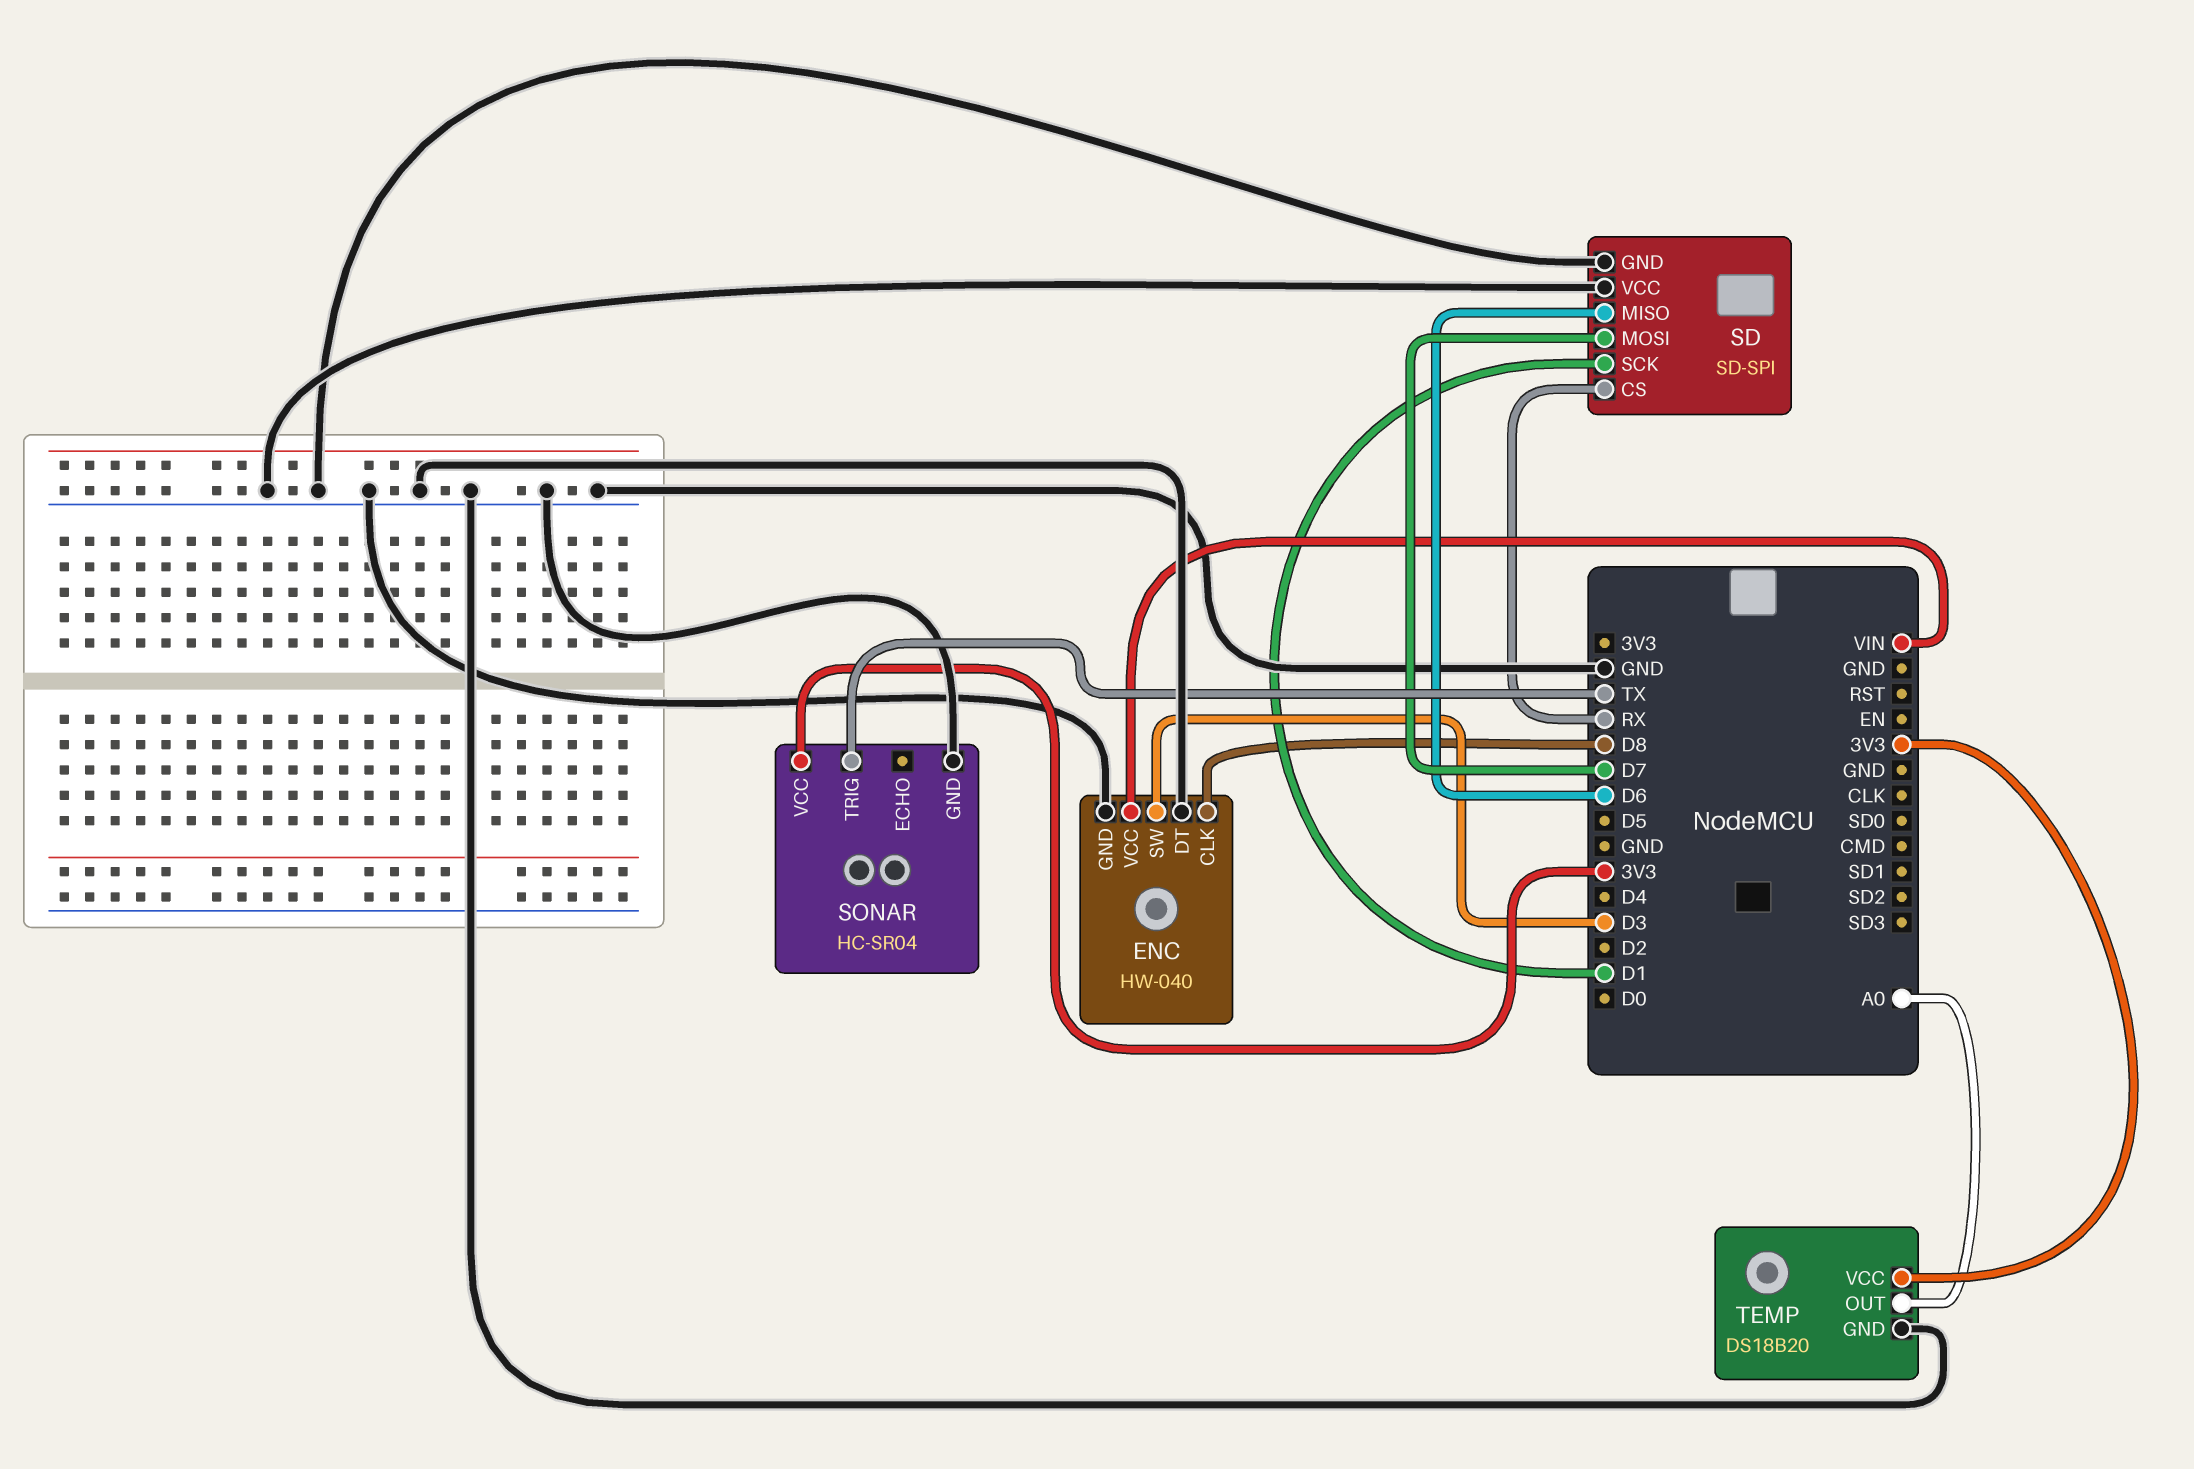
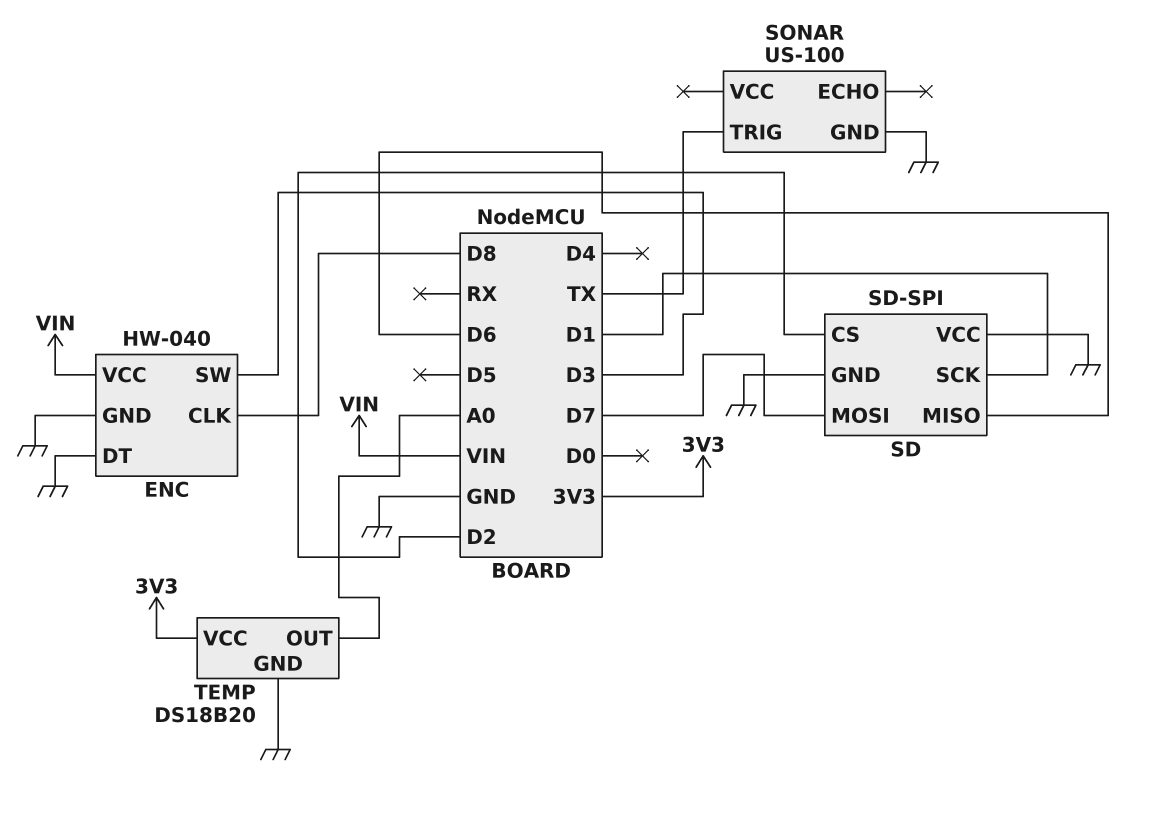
SD pin CS: RX -> D2
SONAR: HC-SR04 -> US-100
SONAR pin VCC: 3V3 -> none

